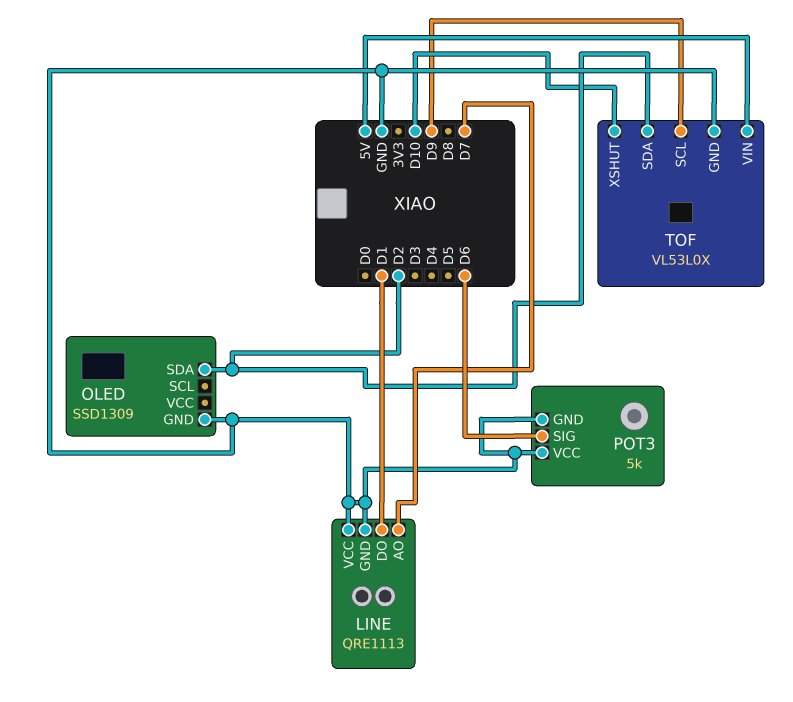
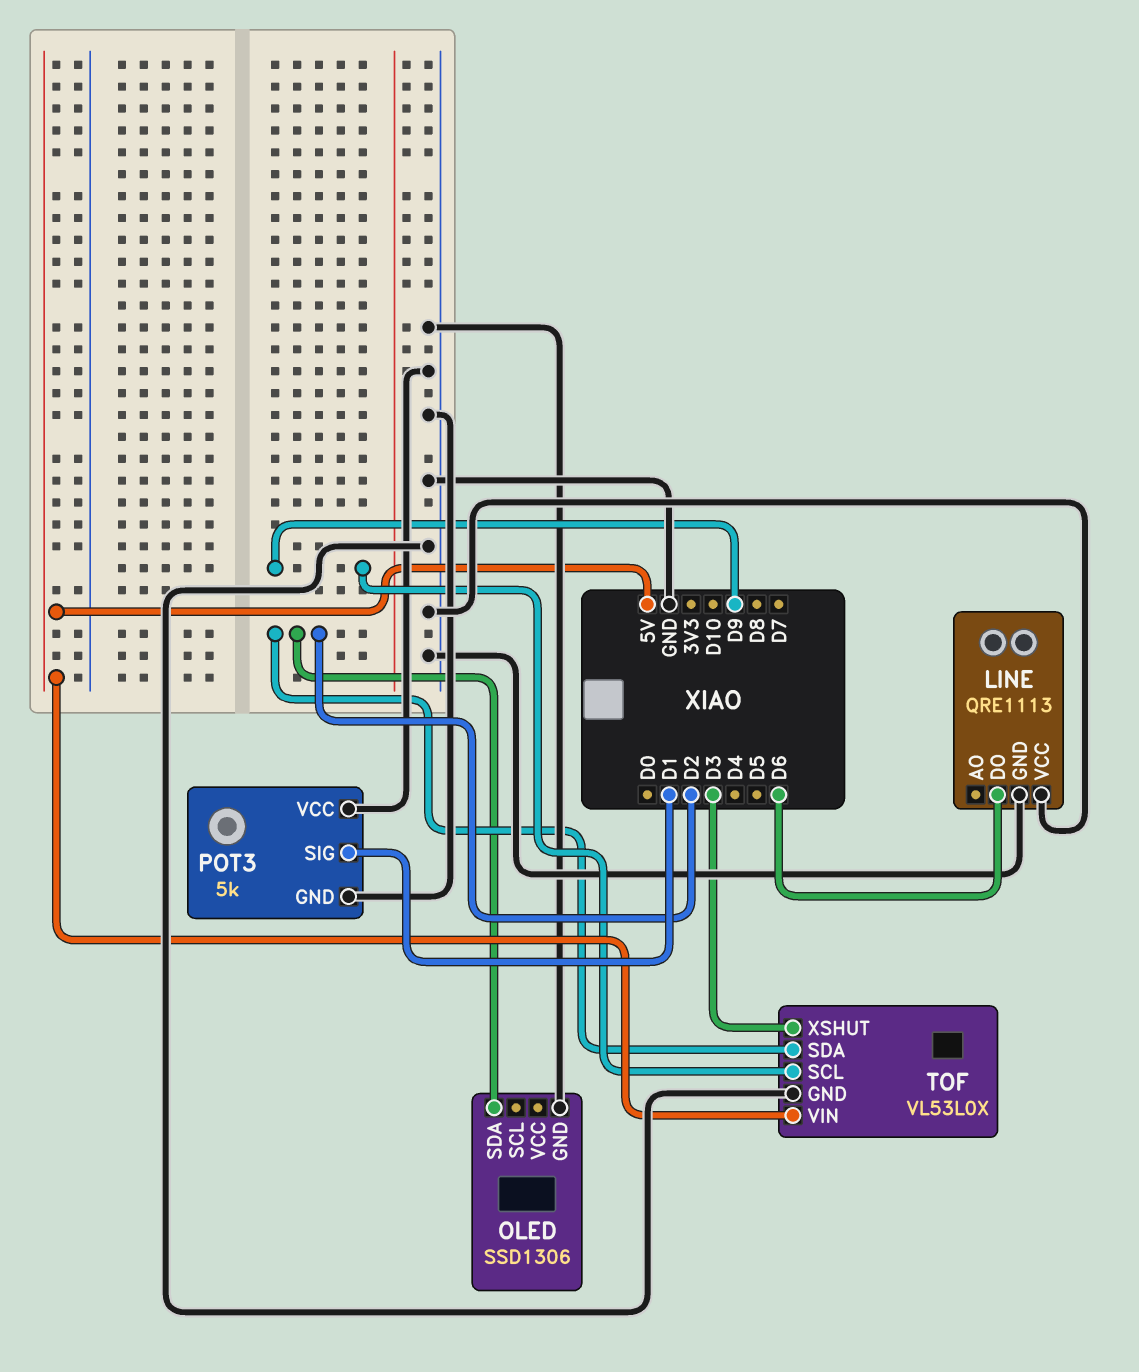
LINE pin AO: D7 -> none
LINE pin DO: D1 -> D6
OLED: SSD1309 -> SSD1306
POT3 pin SIG: D6 -> D1
TOF pin XSHUT: D10 -> D3

